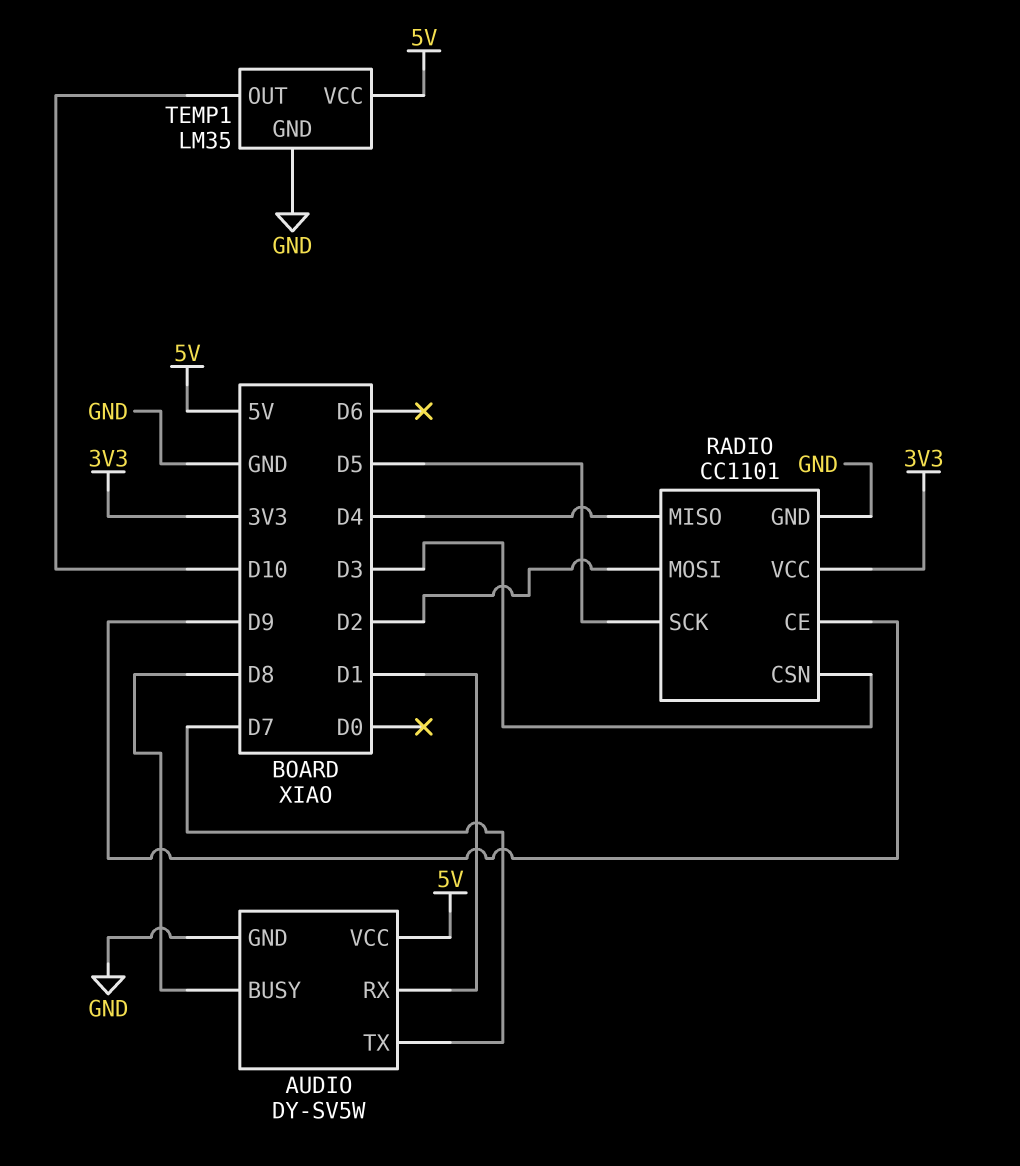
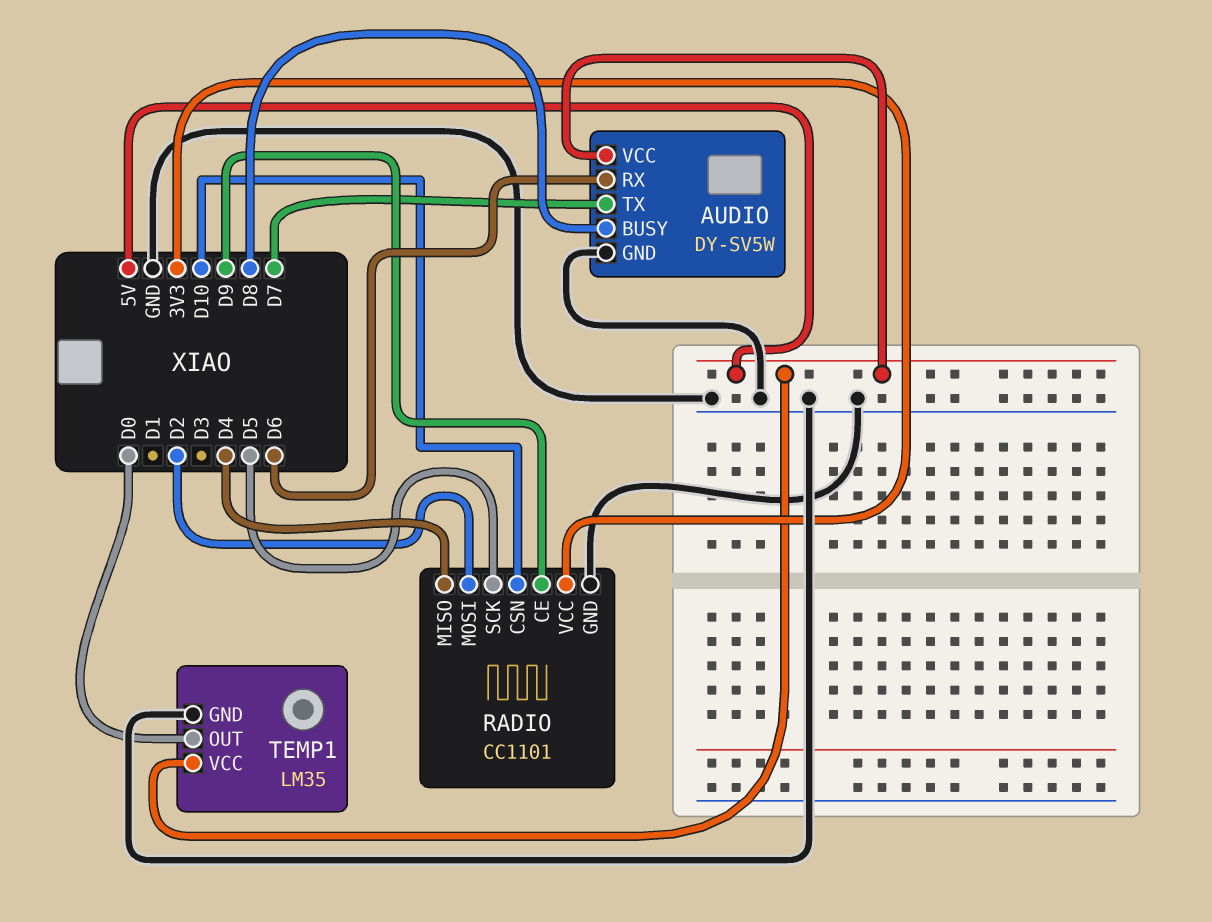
AUDIO pin RX: D1 -> D6
RADIO pin CSN: D3 -> D10
TEMP1 pin OUT: D10 -> D0

